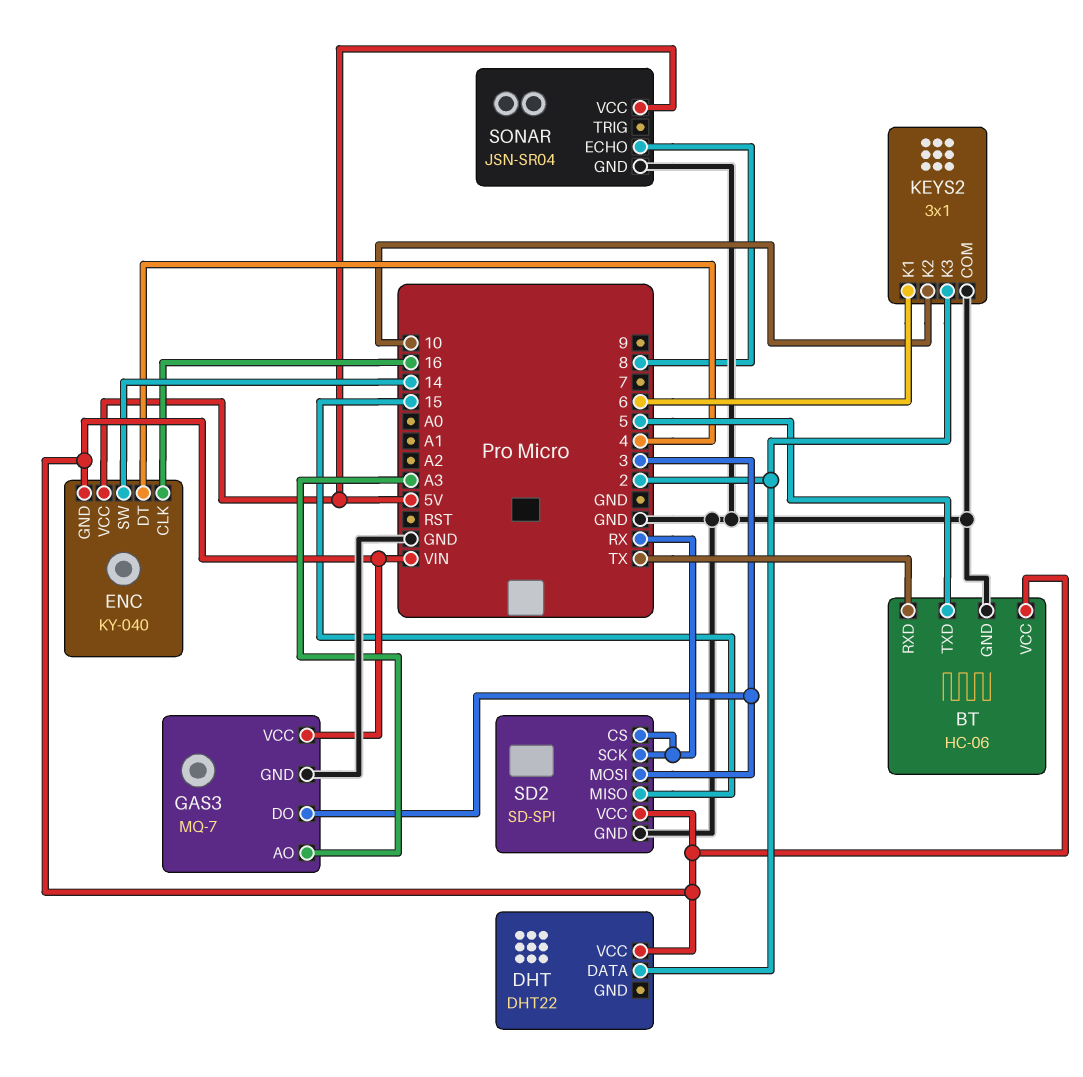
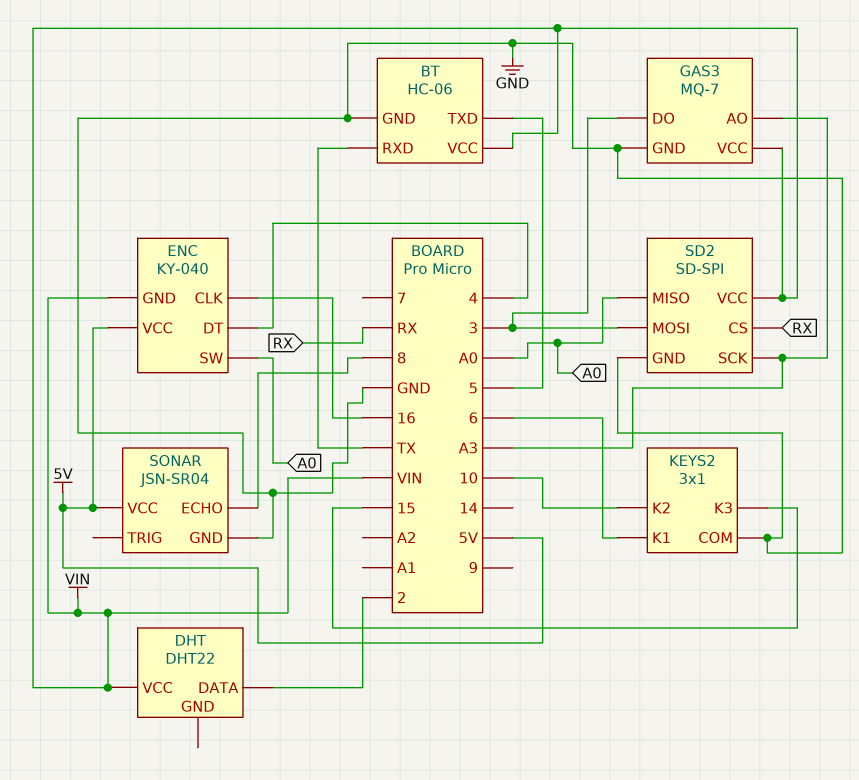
ENC pin SW: 14 -> A0
KEYS2 pin K3: 2 -> 15
SD2 pin MISO: 15 -> A0
SD2 pin SCK: RX -> A3

